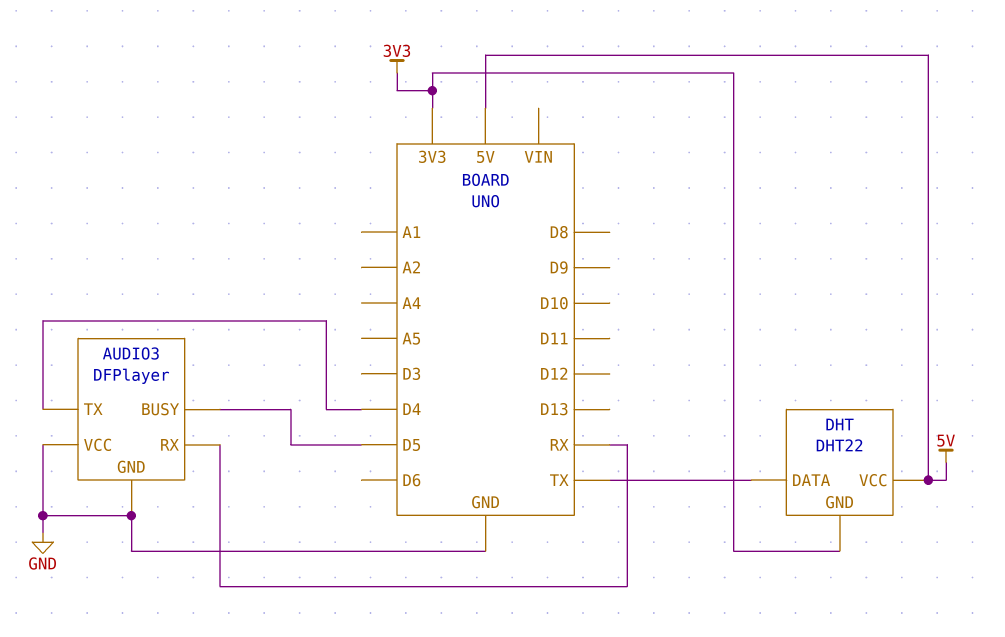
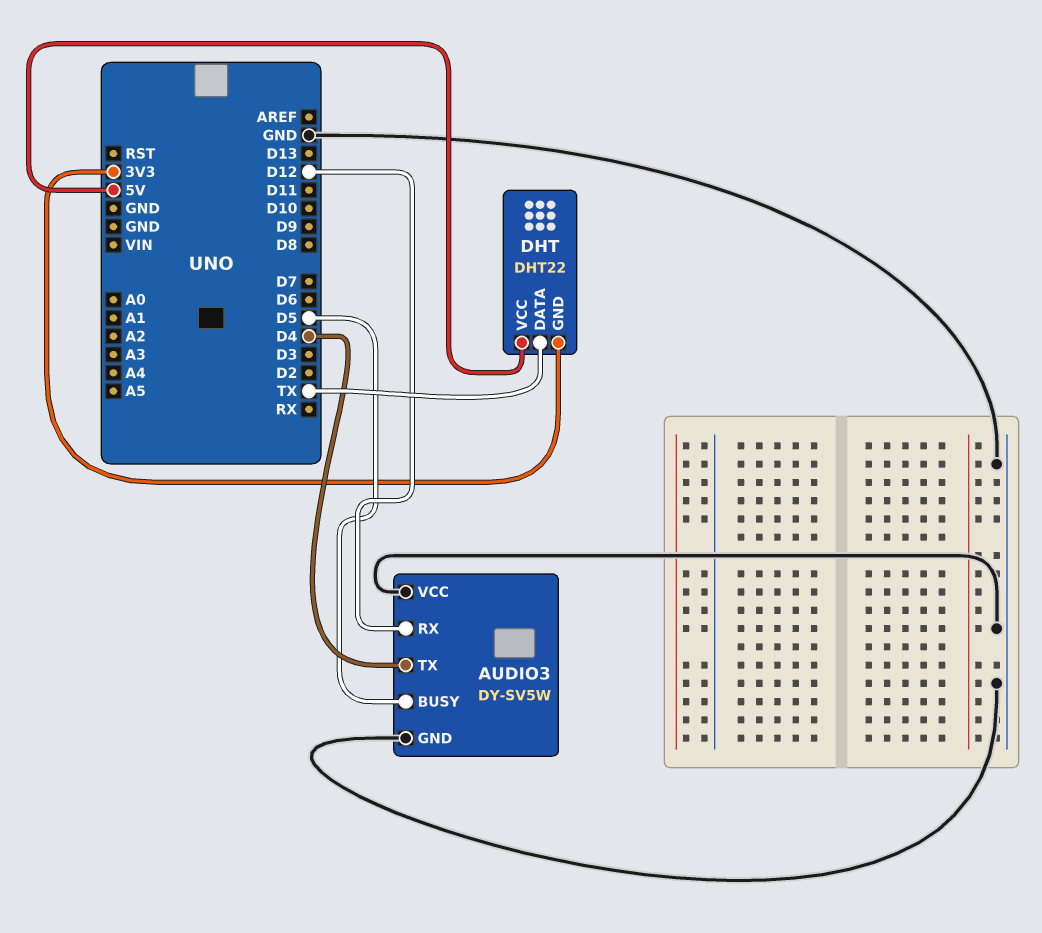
AUDIO3: DFPlayer -> DY-SV5W
AUDIO3 pin RX: RX -> D12

